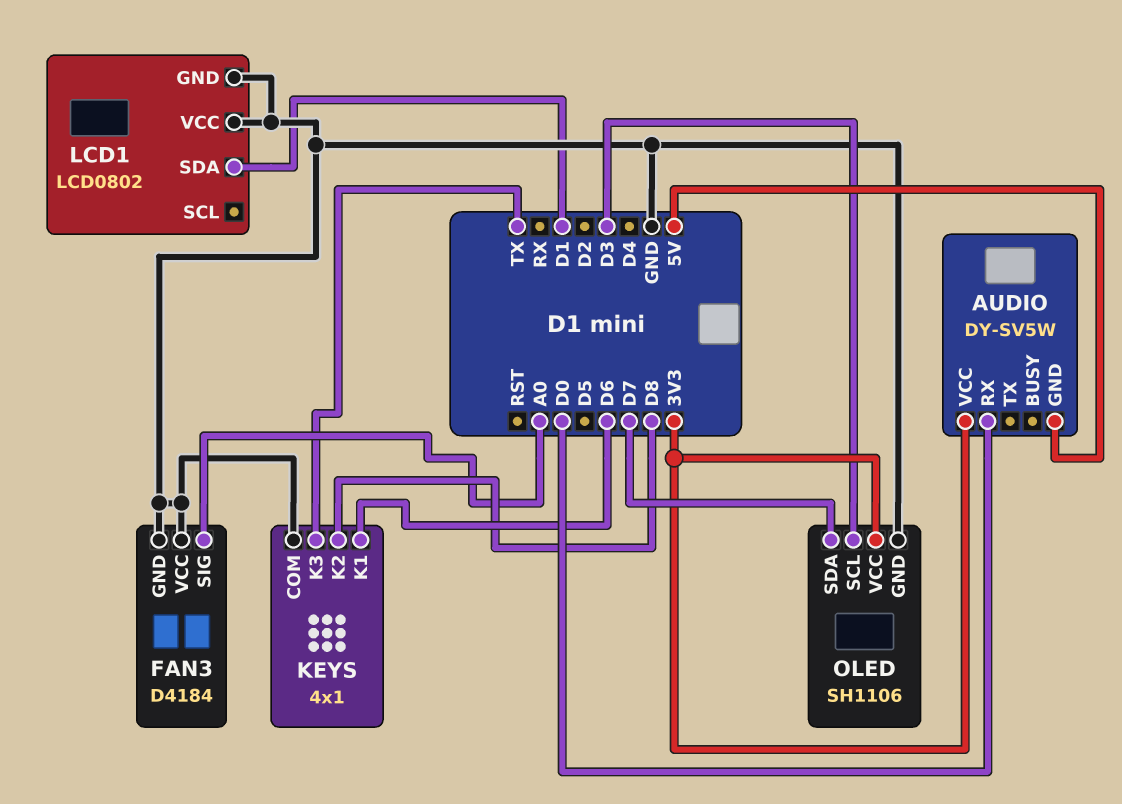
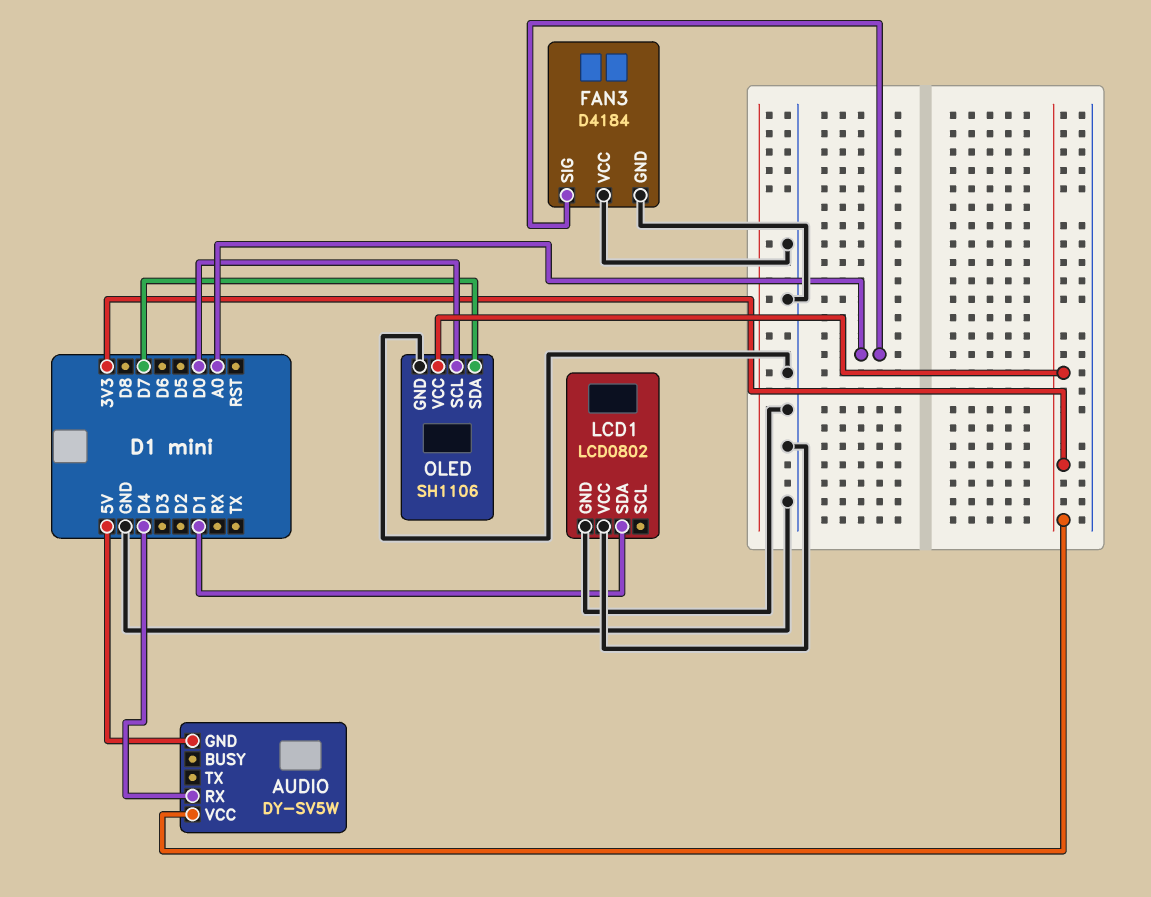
AUDIO pin RX: D0 -> D4
KEYS: 4x1 -> none
KEYS pin COM: GND -> none
KEYS pin K1: D6 -> none
KEYS pin K2: D8 -> none
KEYS pin K3: TX -> none
OLED pin SCL: D3 -> D0

